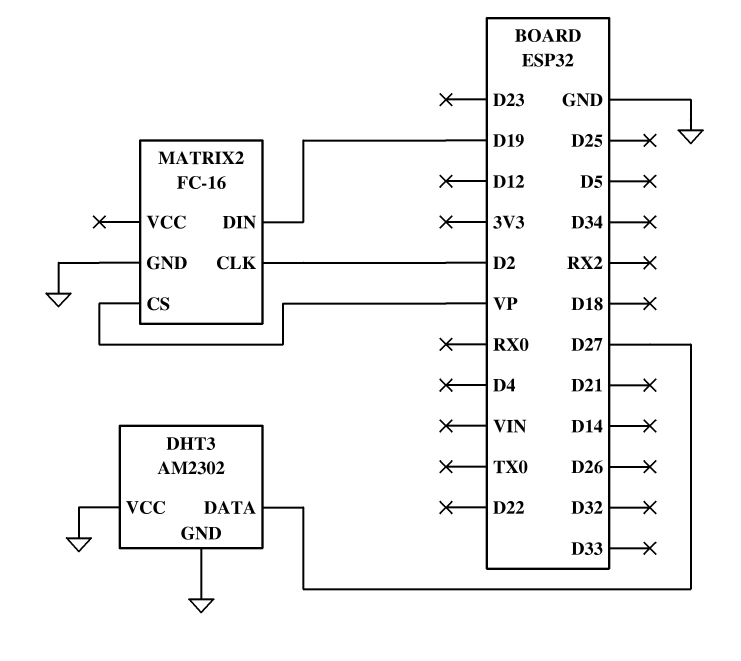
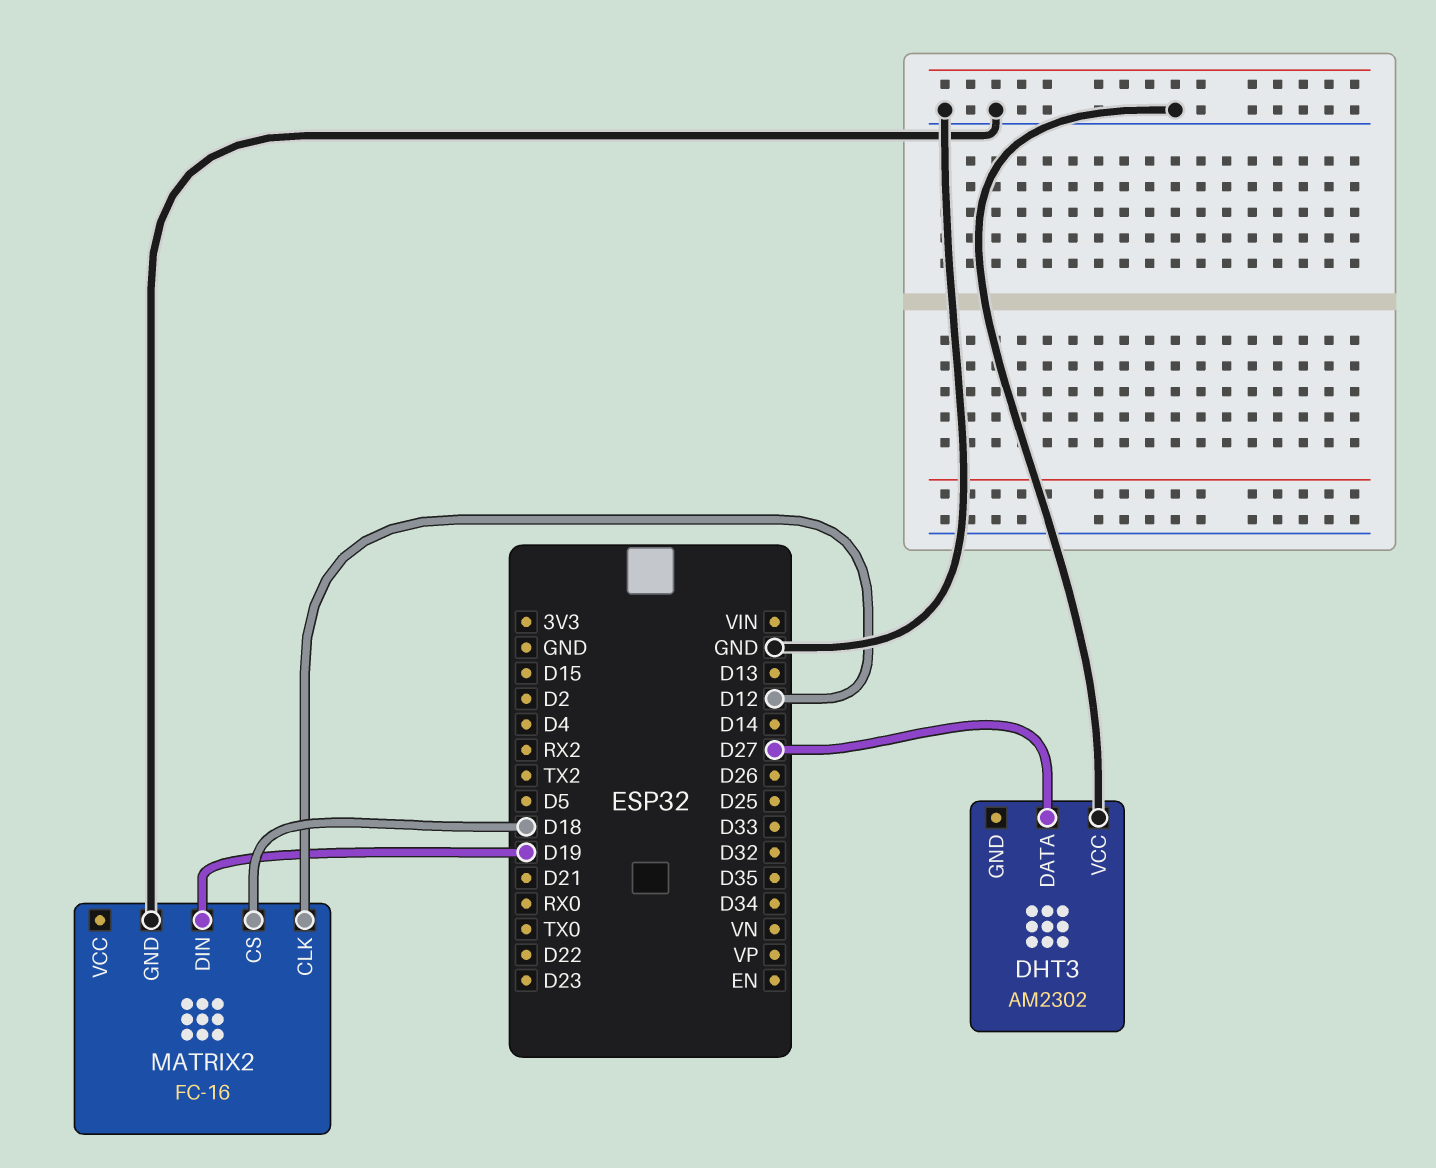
DHT3 pin GND: GND -> none
MATRIX2 pin CLK: D2 -> D12
MATRIX2 pin CS: VP -> D18

